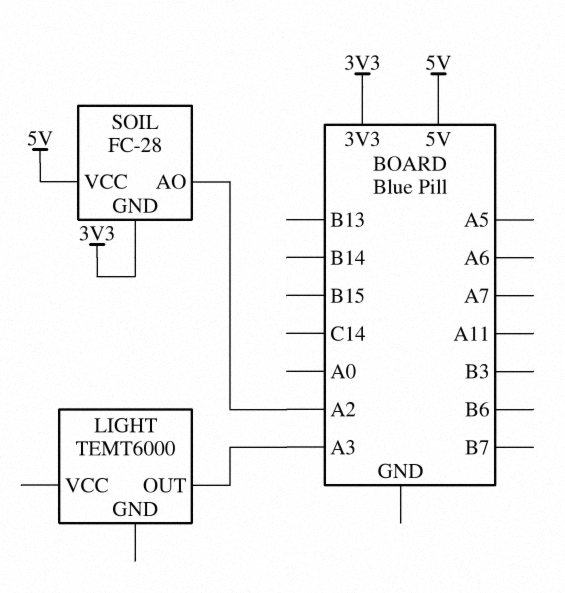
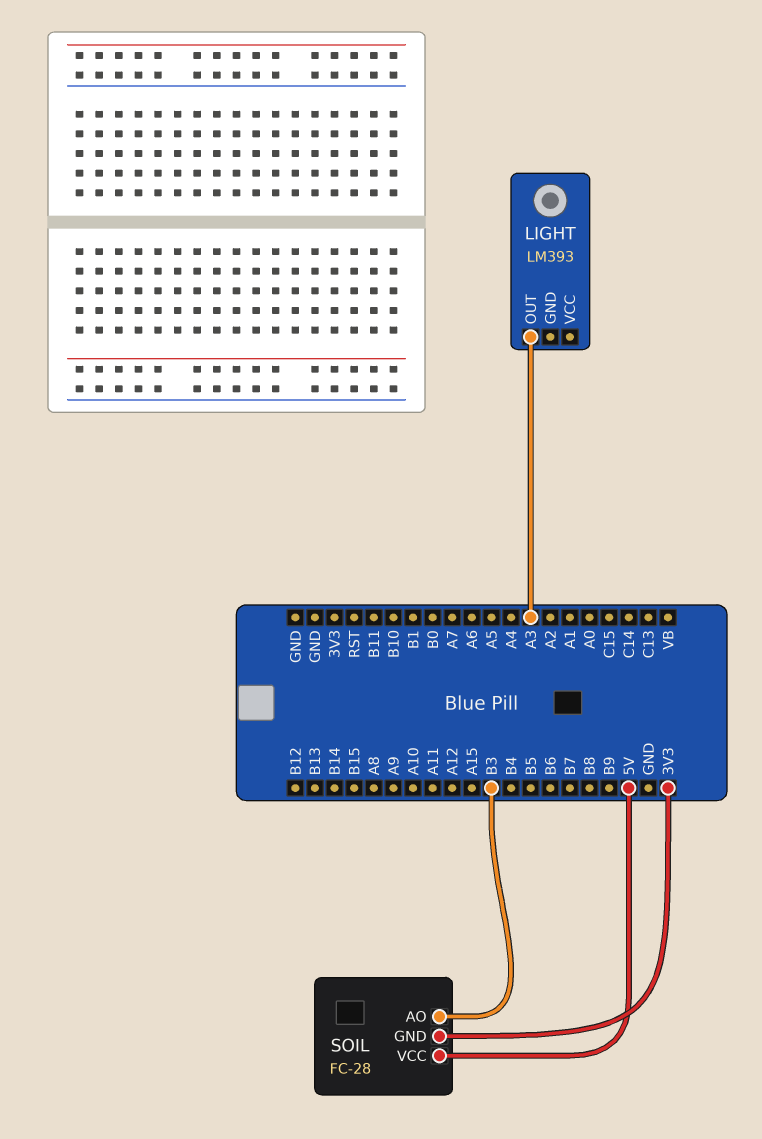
LIGHT: TEMT6000 -> LM393
SOIL pin AO: A2 -> B3

